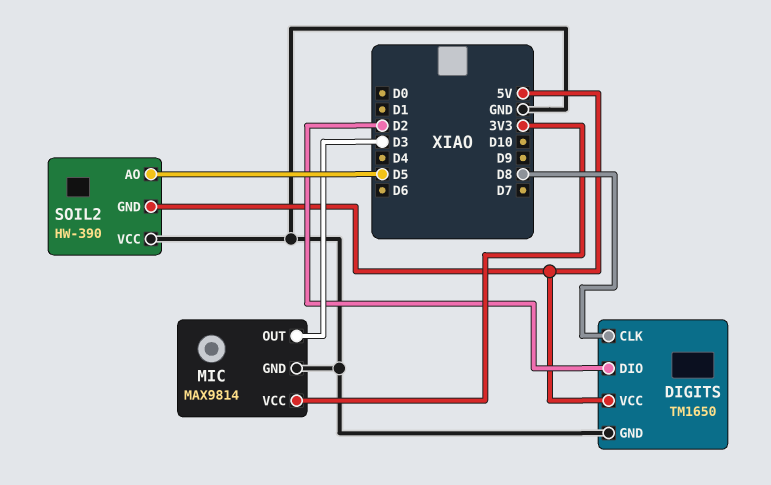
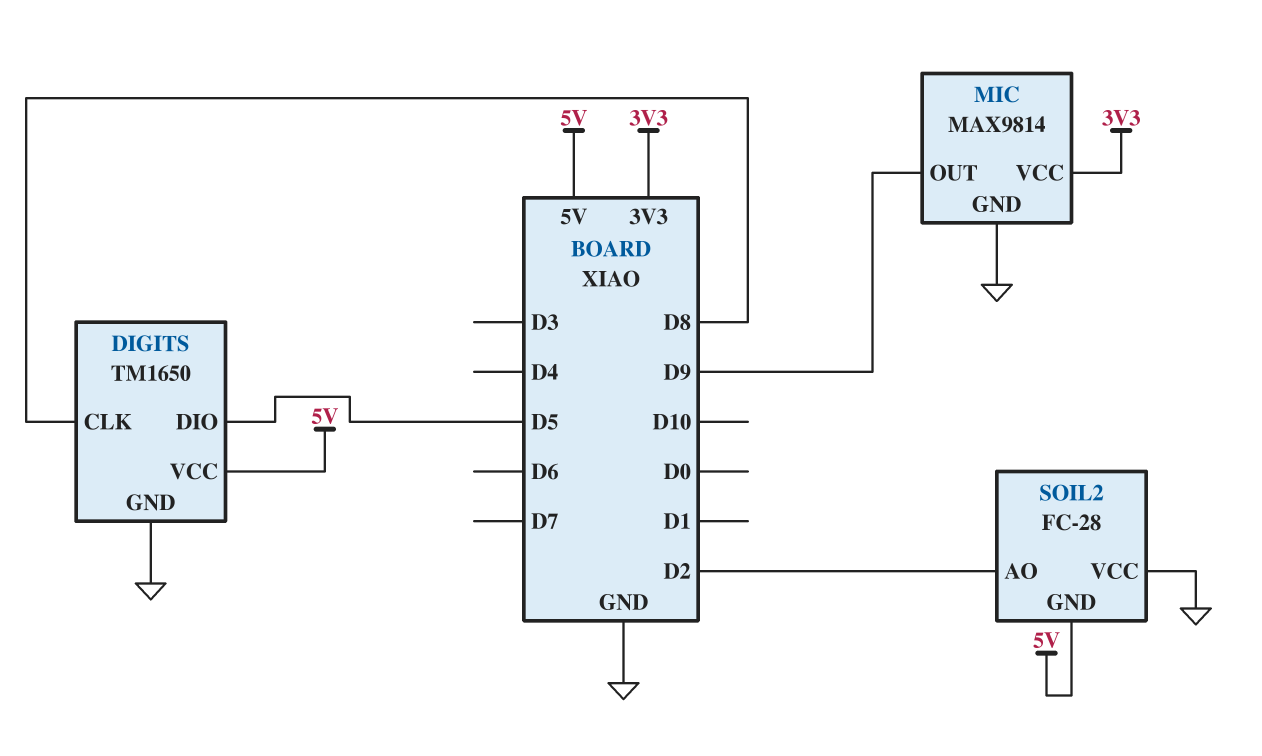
DIGITS pin DIO: D2 -> D5
MIC pin OUT: D3 -> D9
SOIL2: HW-390 -> FC-28
SOIL2 pin AO: D5 -> D2

